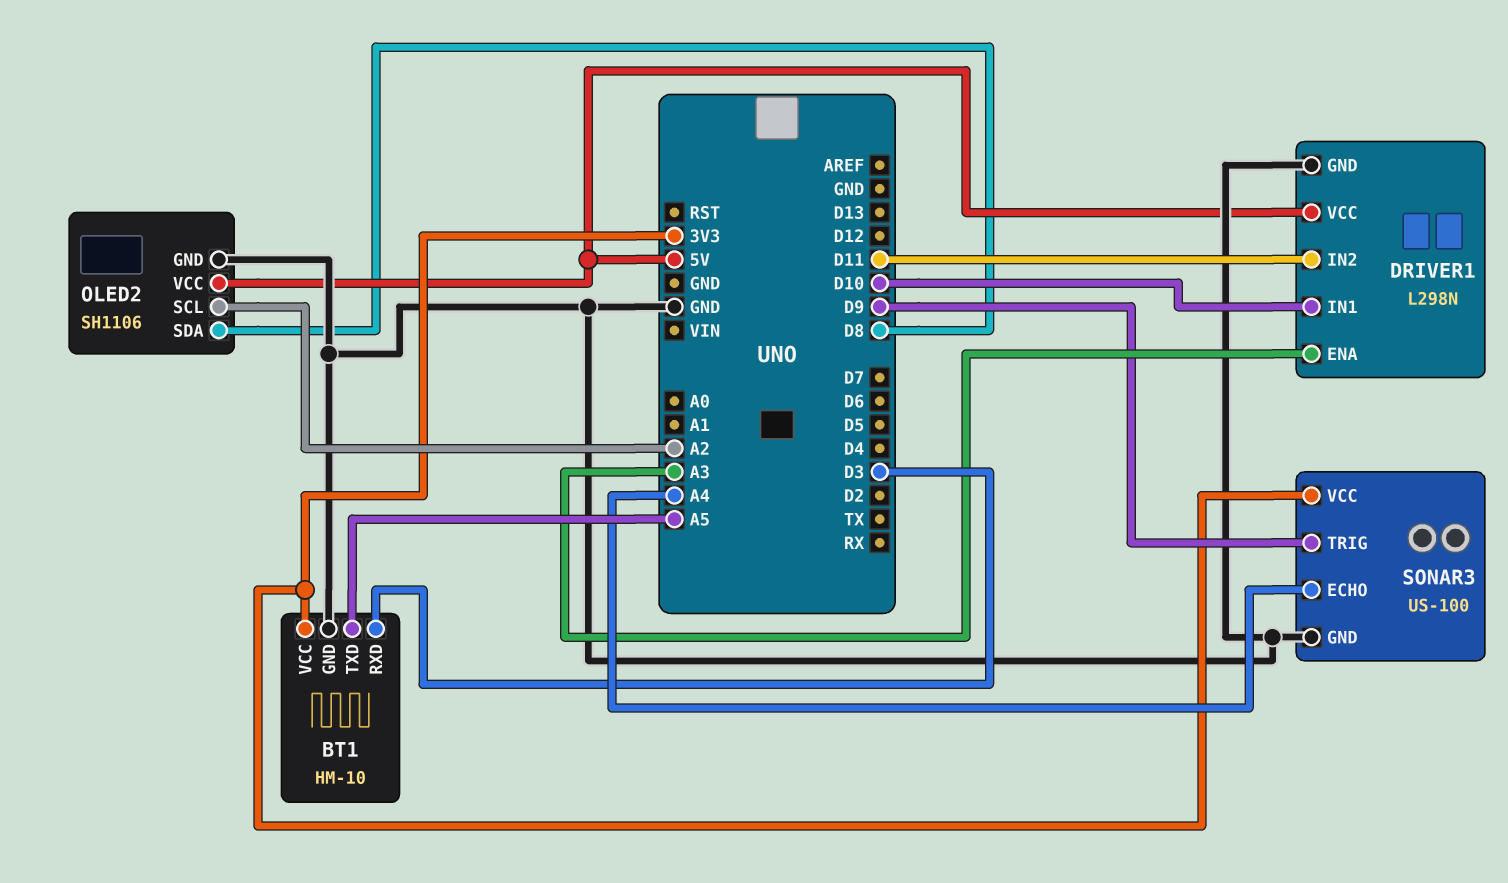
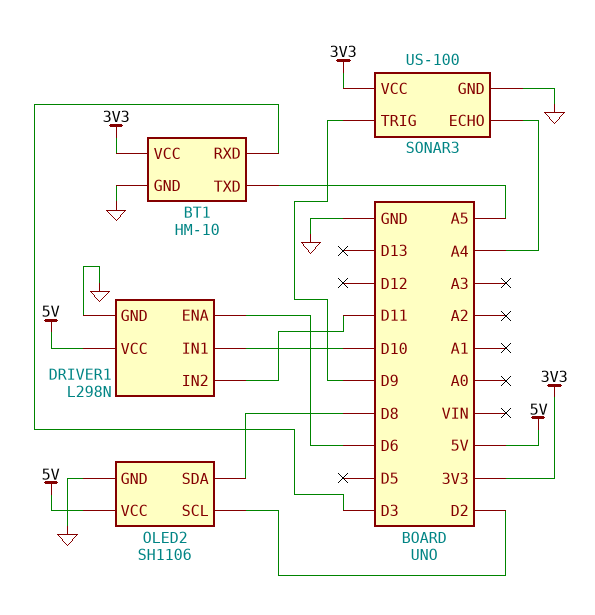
DRIVER1 pin ENA: A3 -> D6
OLED2 pin SCL: A2 -> D2

